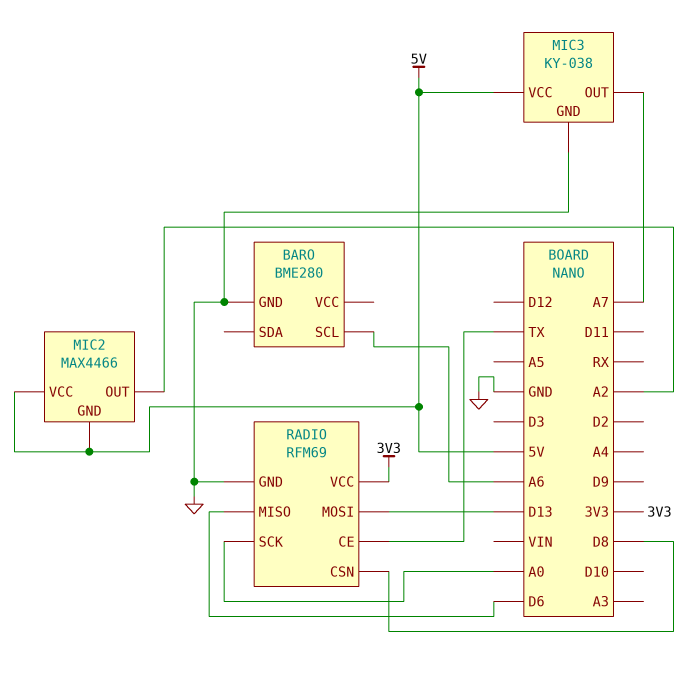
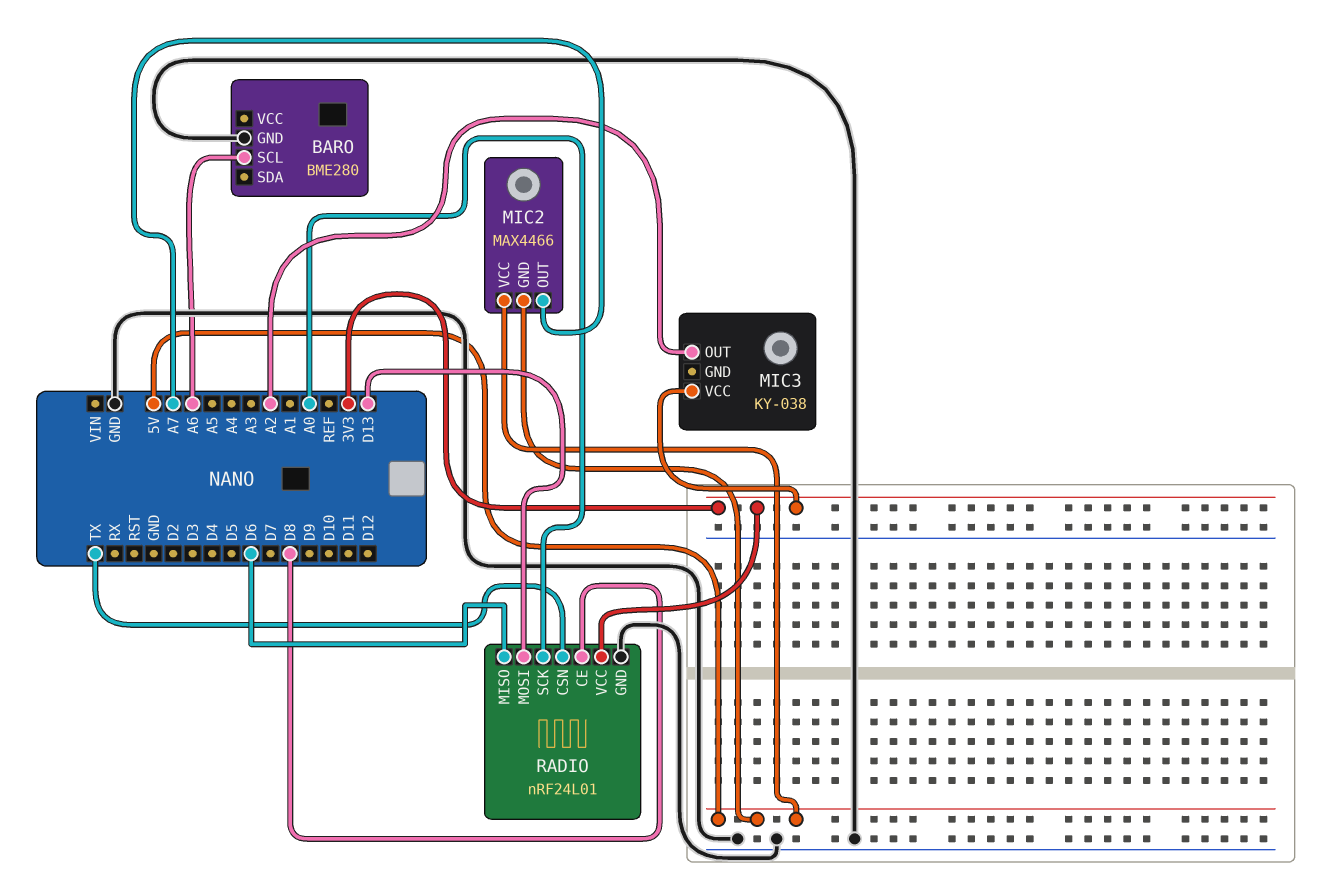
MIC2 pin OUT: A2 -> A7
MIC3 pin GND: GND -> none
MIC3 pin OUT: A7 -> A2
MIC3 pin VCC: 5V -> 3V3
RADIO: RFM69 -> nRF24L01
RADIO pin CE: TX -> D8
RADIO pin CSN: D8 -> TX

